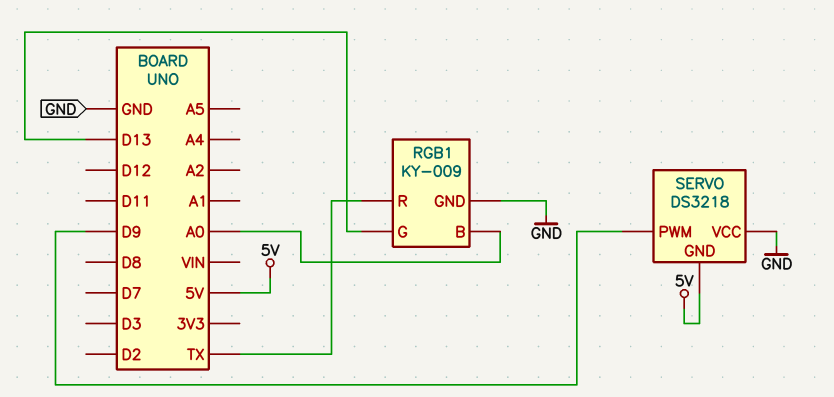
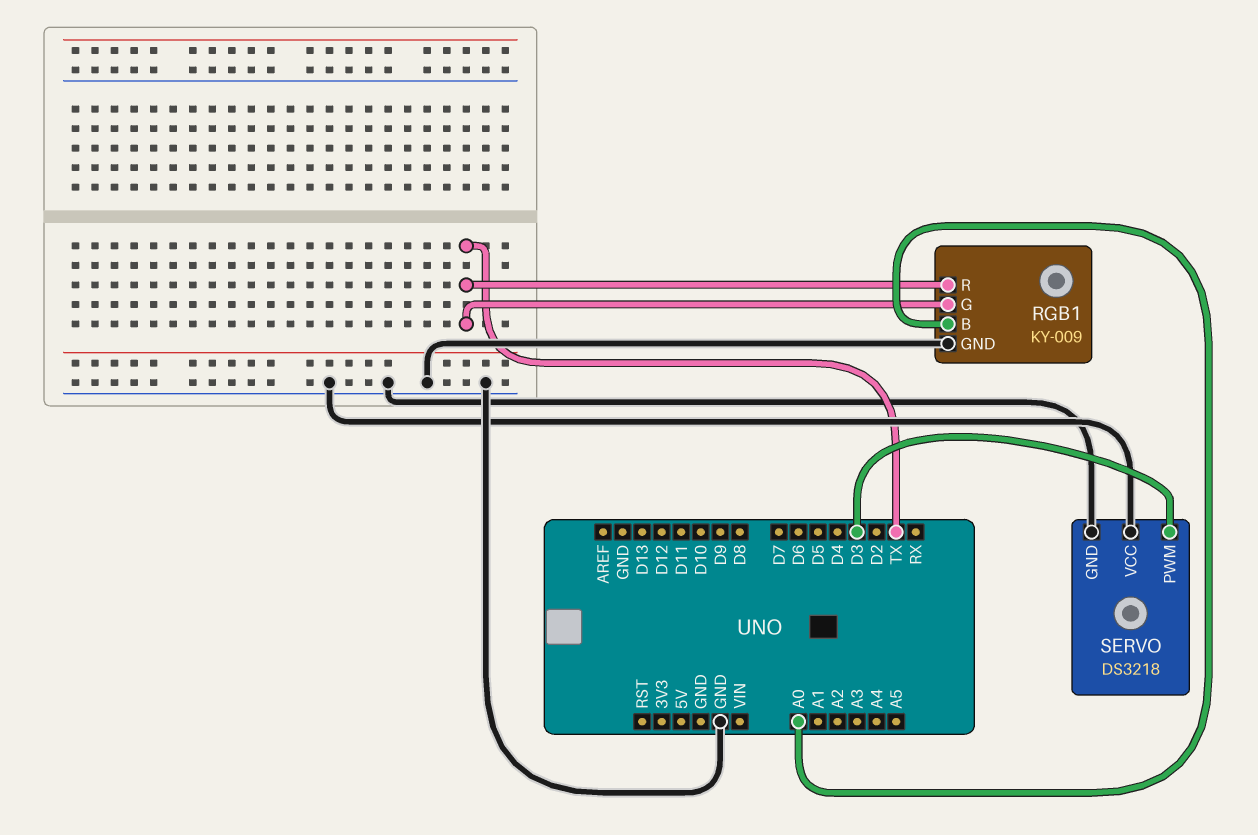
RGB1 pin G: D13 -> TX
SERVO pin GND: 5V -> GND
SERVO pin PWM: D9 -> D3

